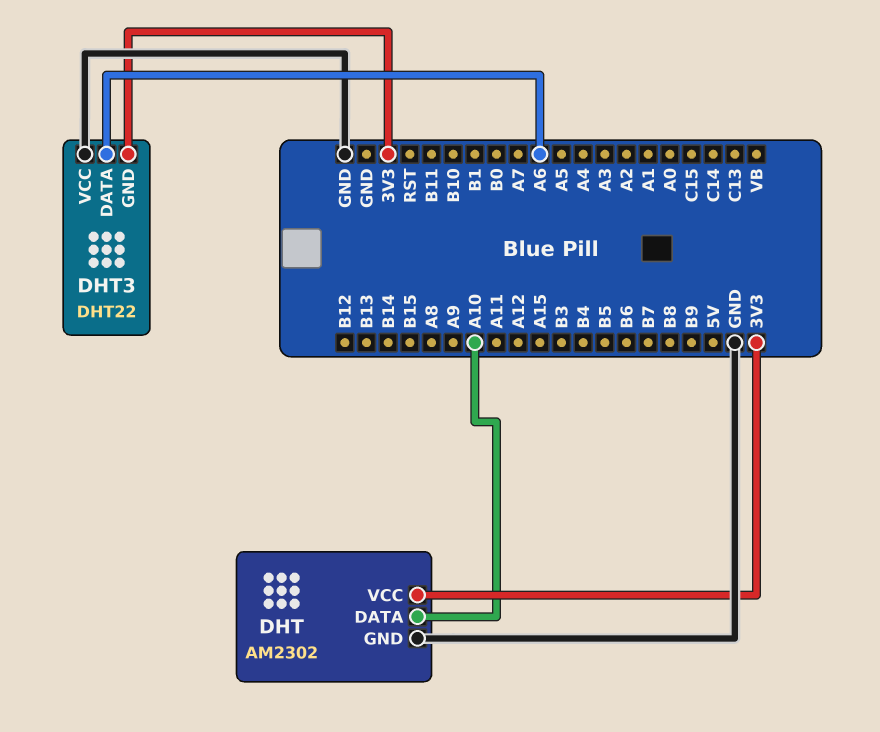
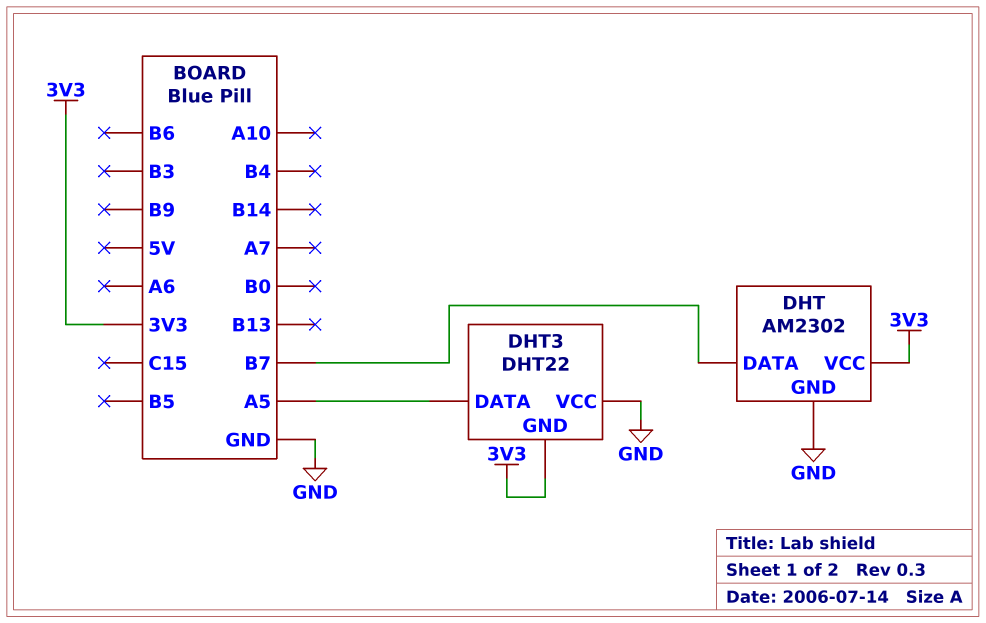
DHT pin DATA: A10 -> B7
DHT3 pin DATA: A6 -> A5

